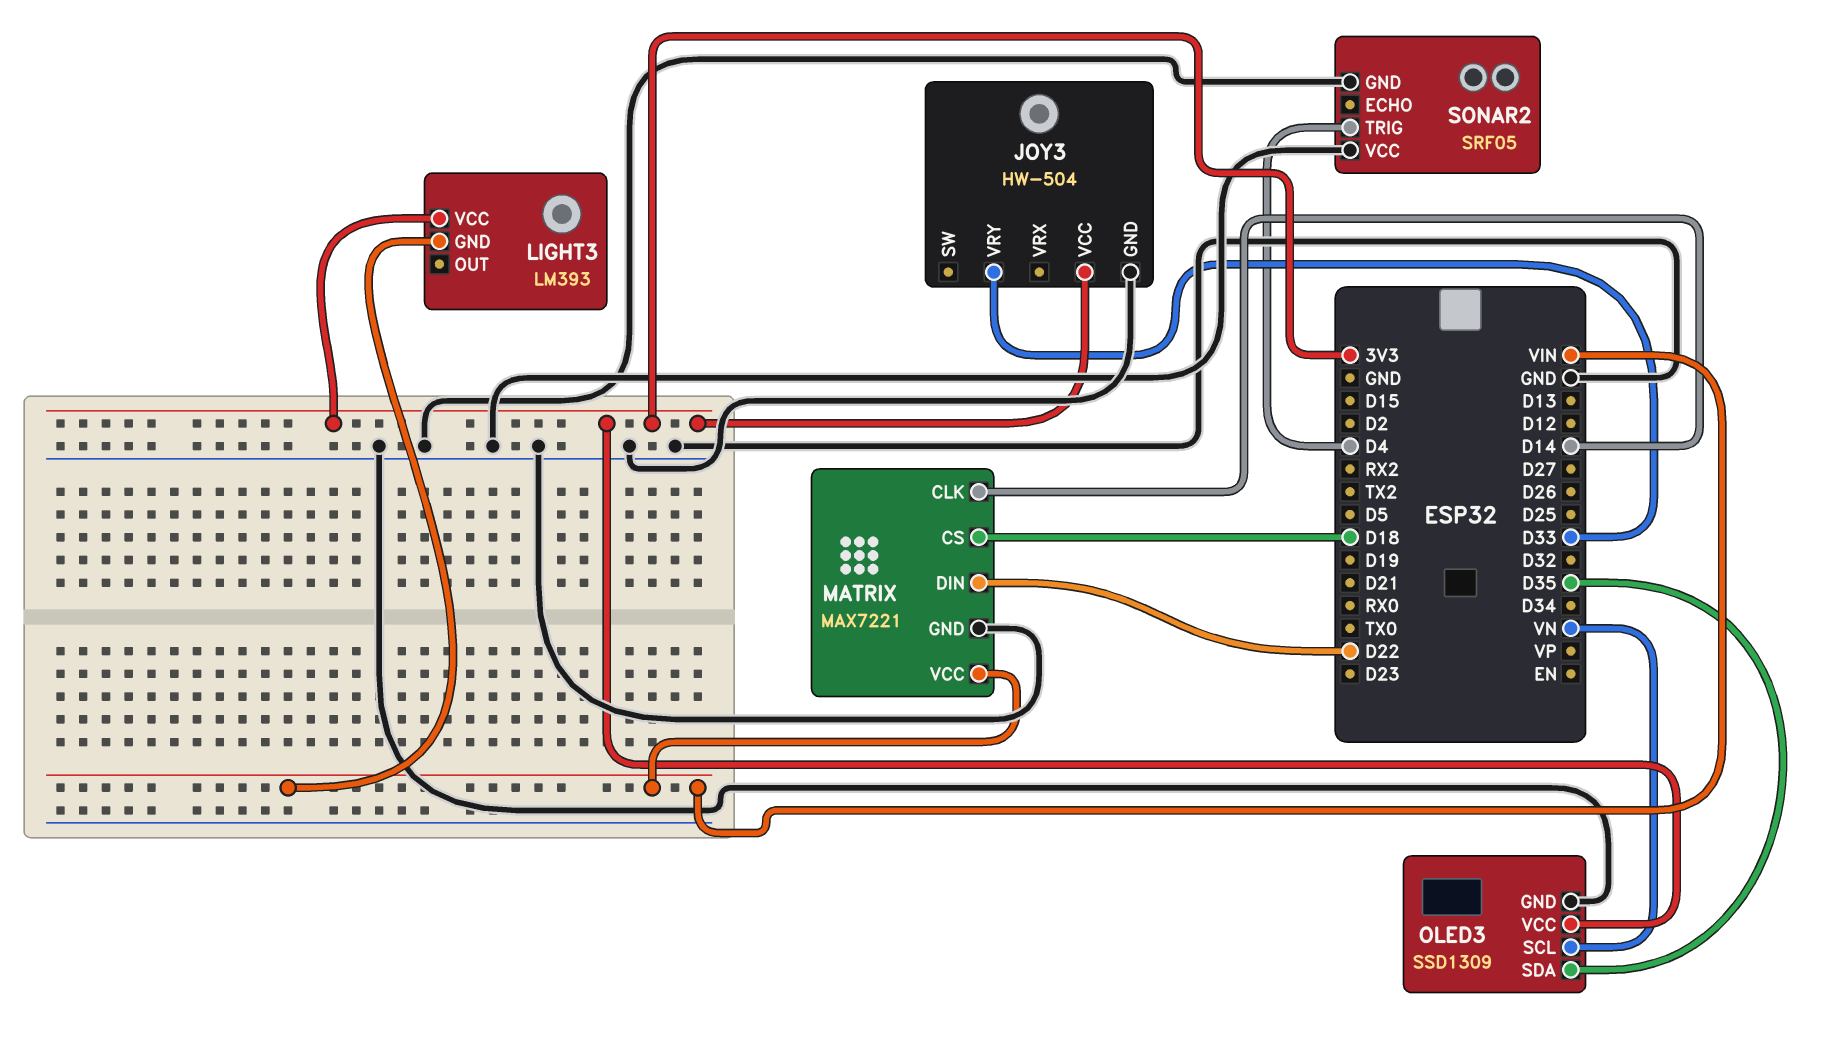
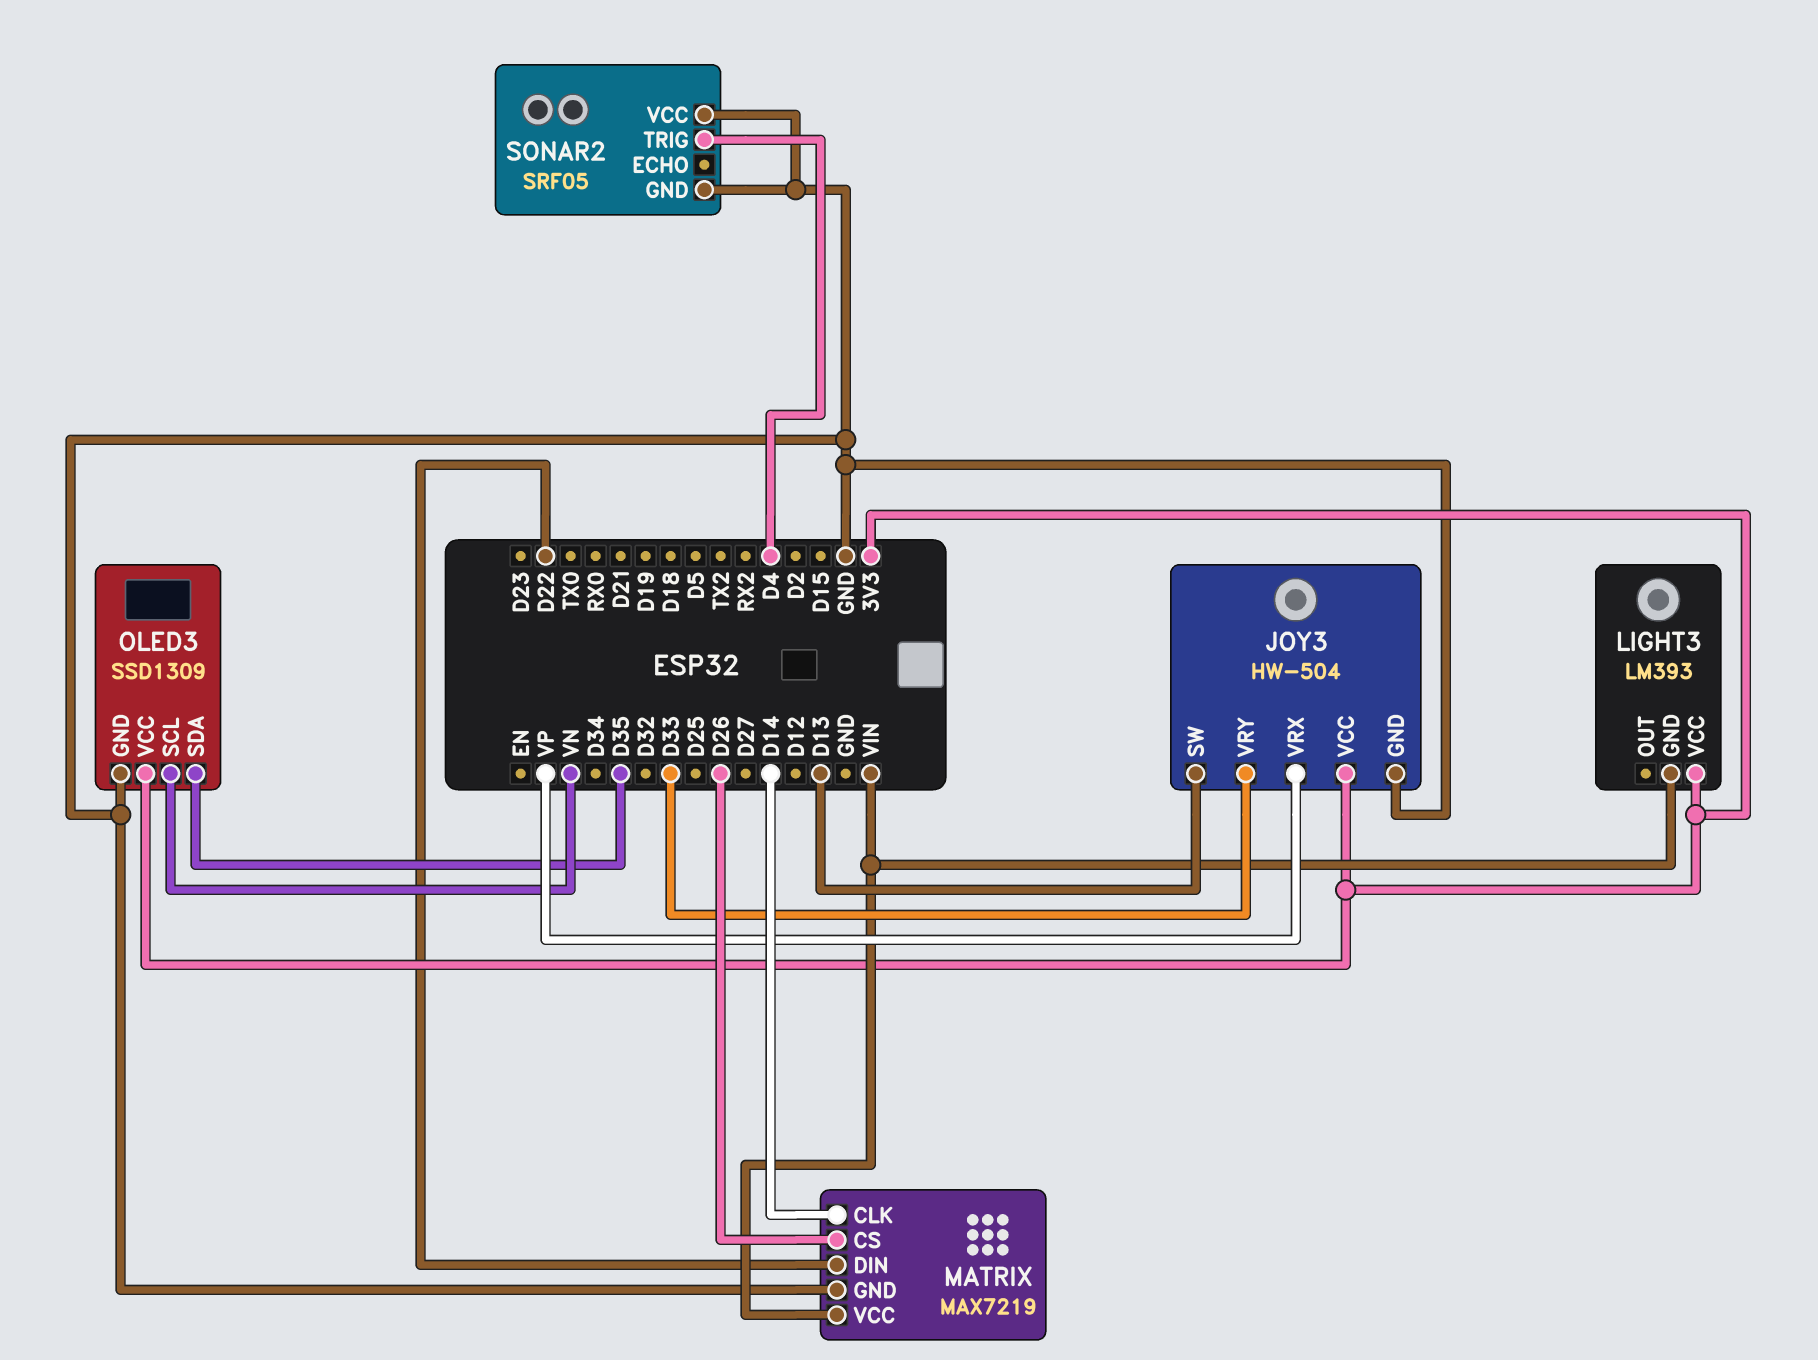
JOY3 pin SW: none -> D13
JOY3 pin VRX: none -> VP
MATRIX: MAX7221 -> MAX7219
MATRIX pin CS: D18 -> D26

